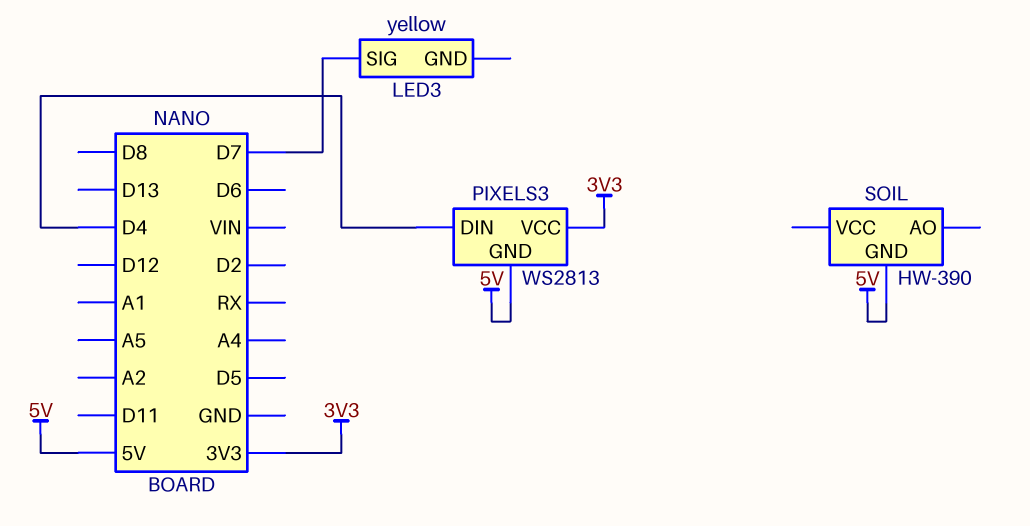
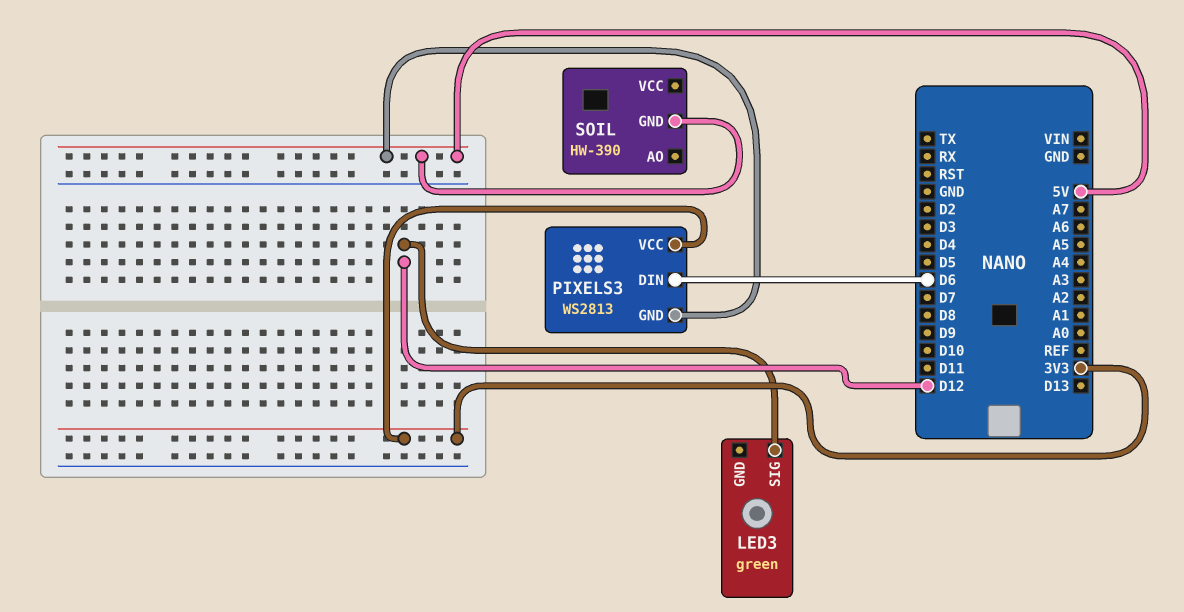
LED3: yellow -> green
LED3 pin SIG: D7 -> D12
PIXELS3 pin DIN: D4 -> D6

